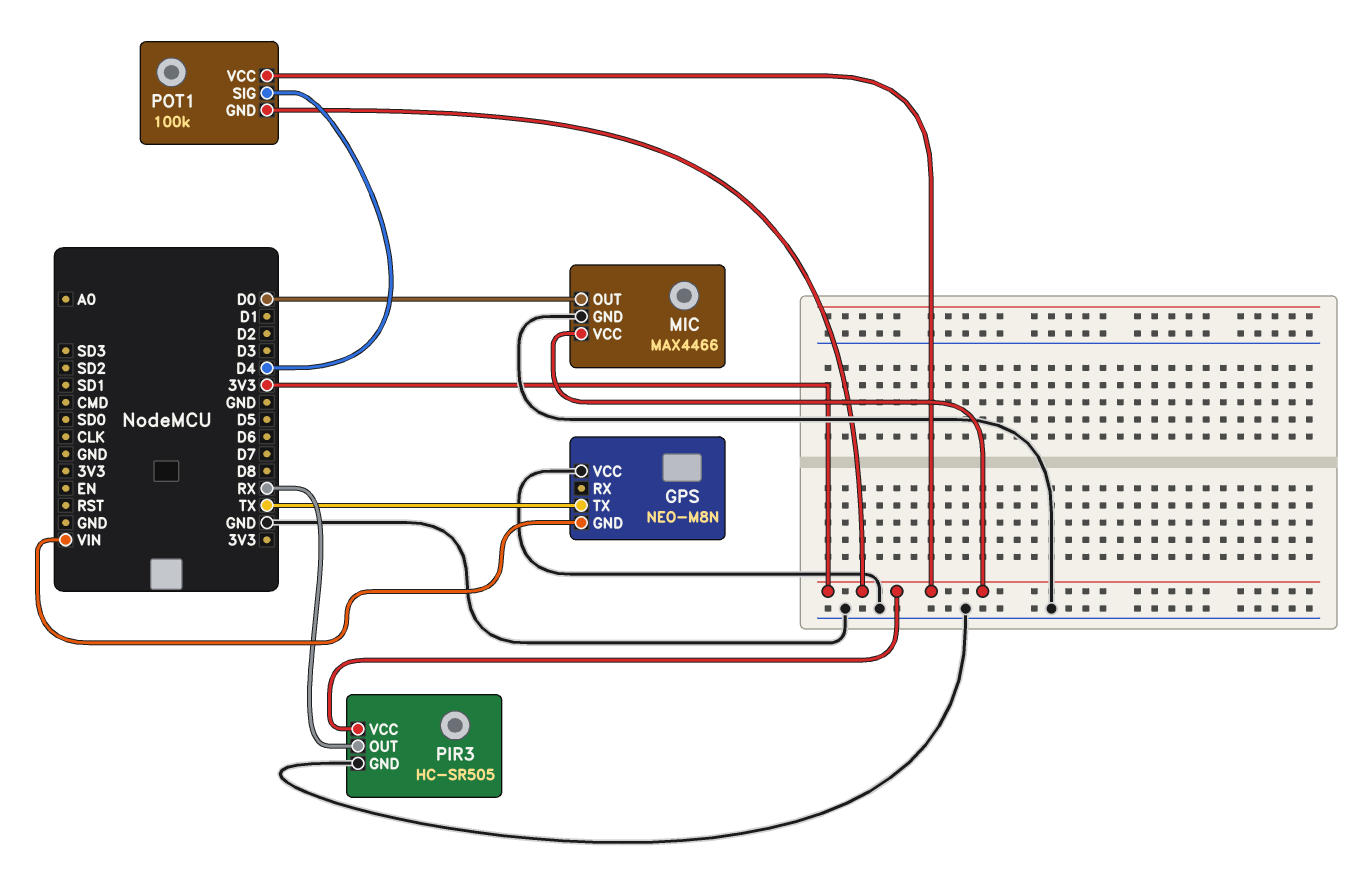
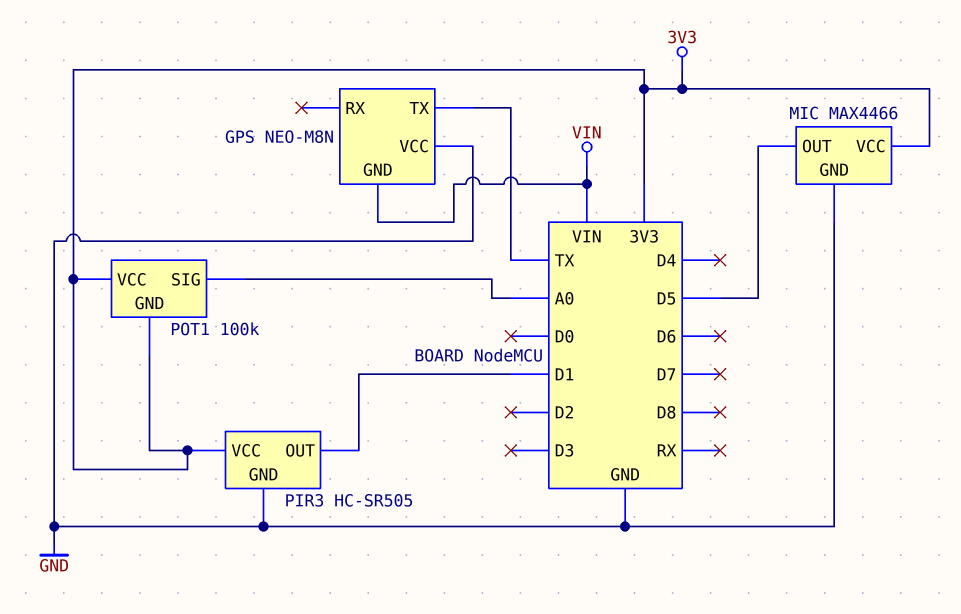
MIC pin OUT: D0 -> D5
PIR3 pin OUT: RX -> D1
POT1 pin SIG: D4 -> A0

